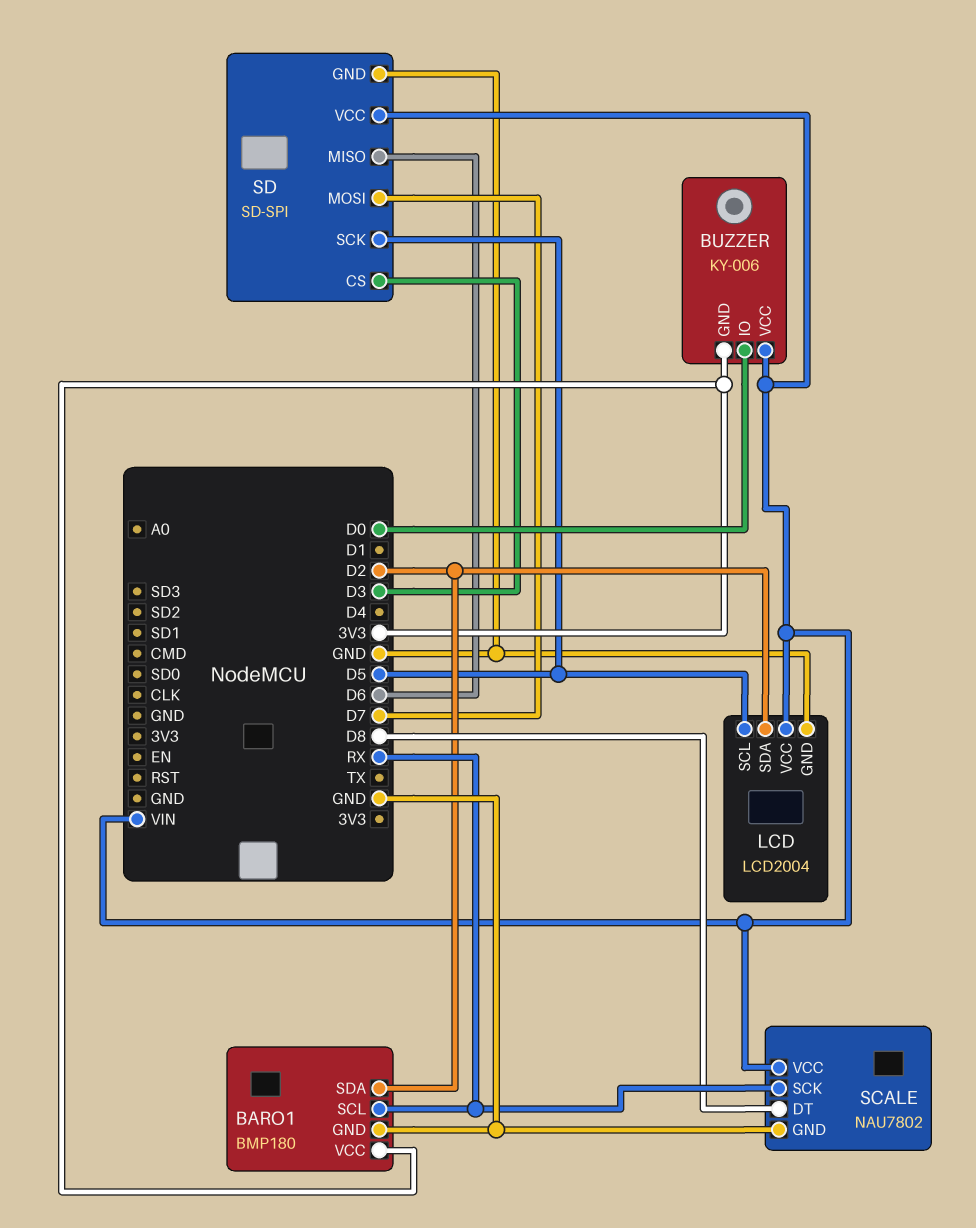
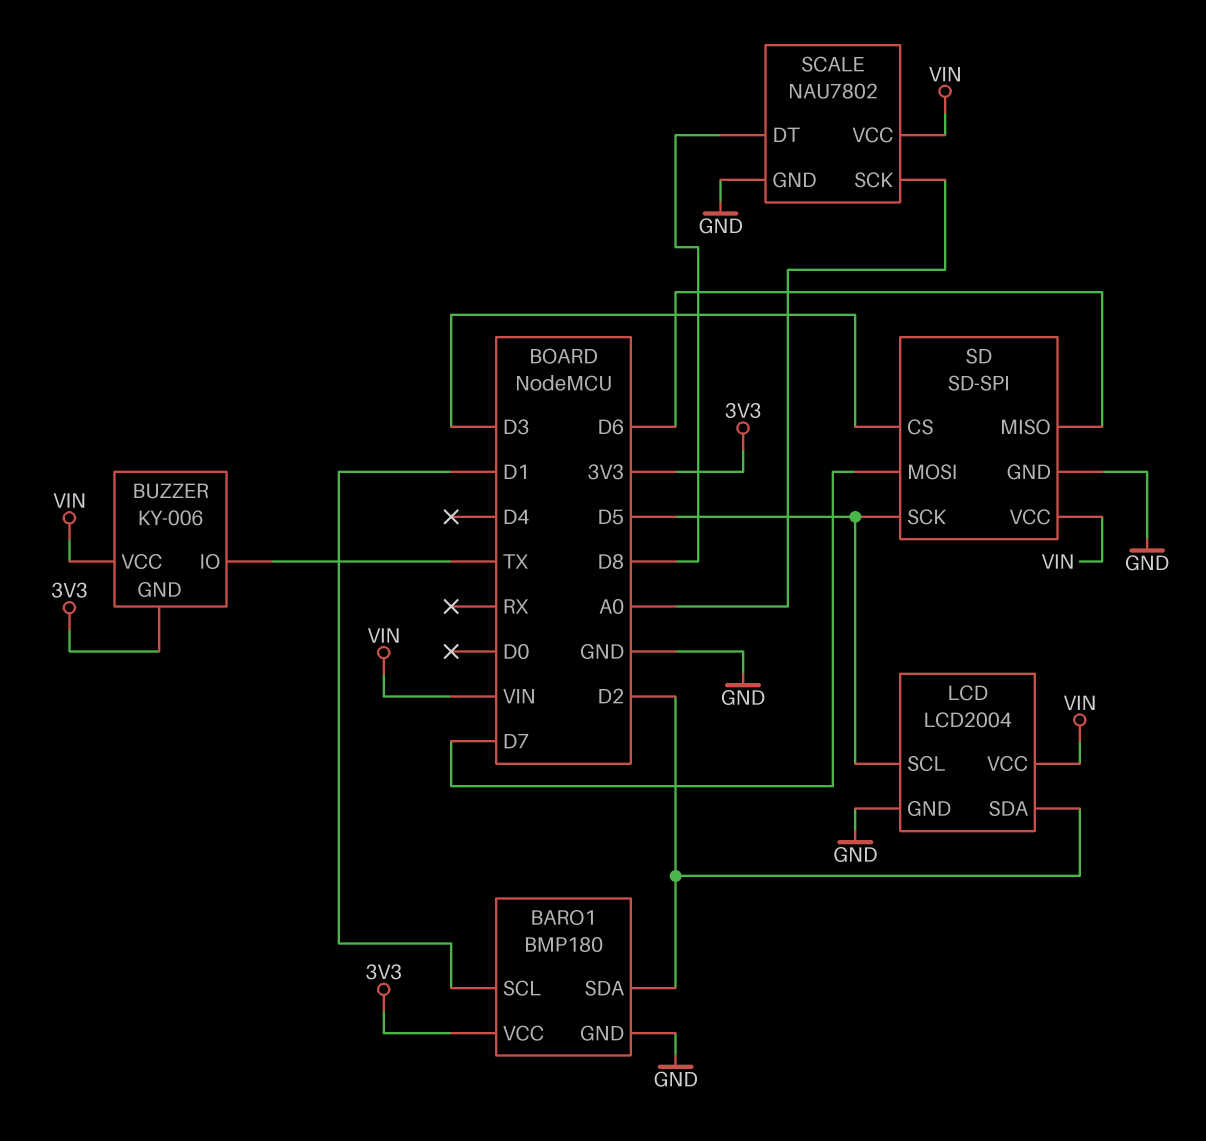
BARO1 pin SCL: RX -> D1
BUZZER pin IO: D0 -> TX
SCALE pin SCK: RX -> A0

